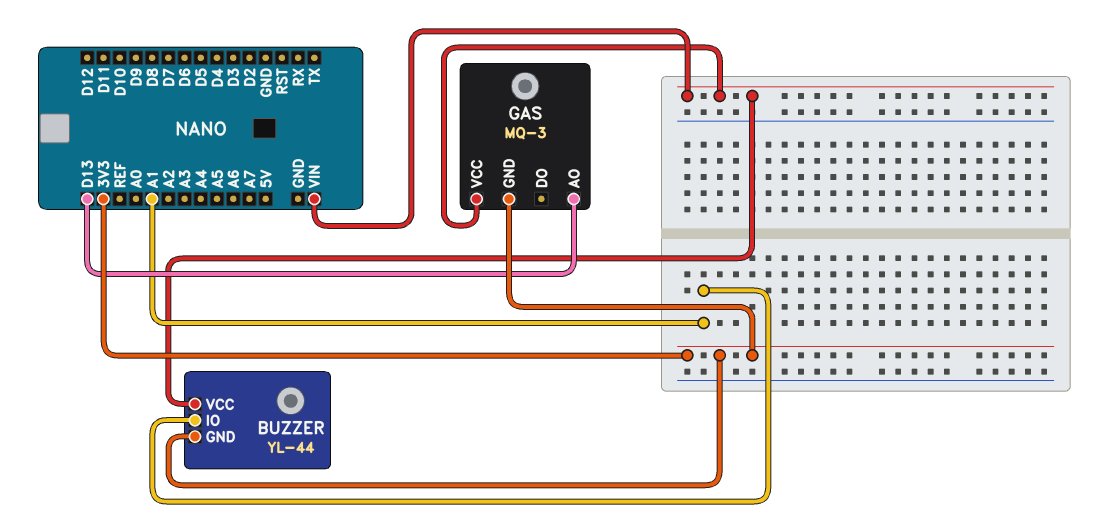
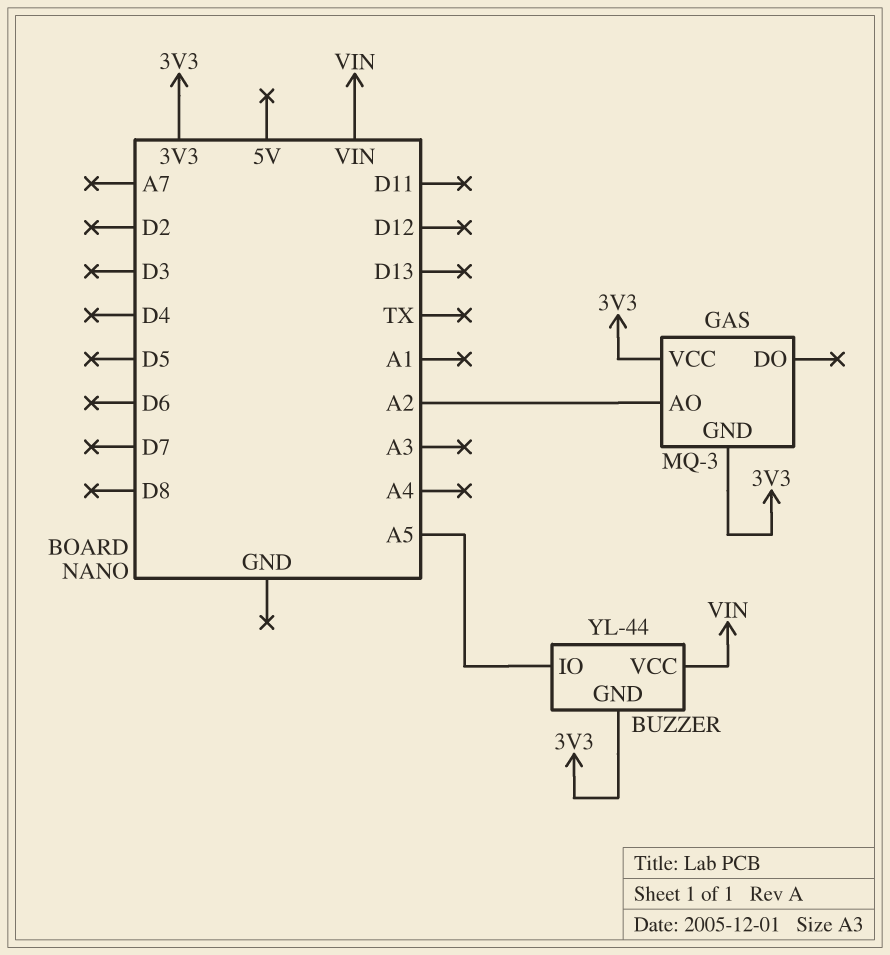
BUZZER pin IO: A1 -> A5
GAS pin AO: D13 -> A2
GAS pin VCC: VIN -> 3V3

